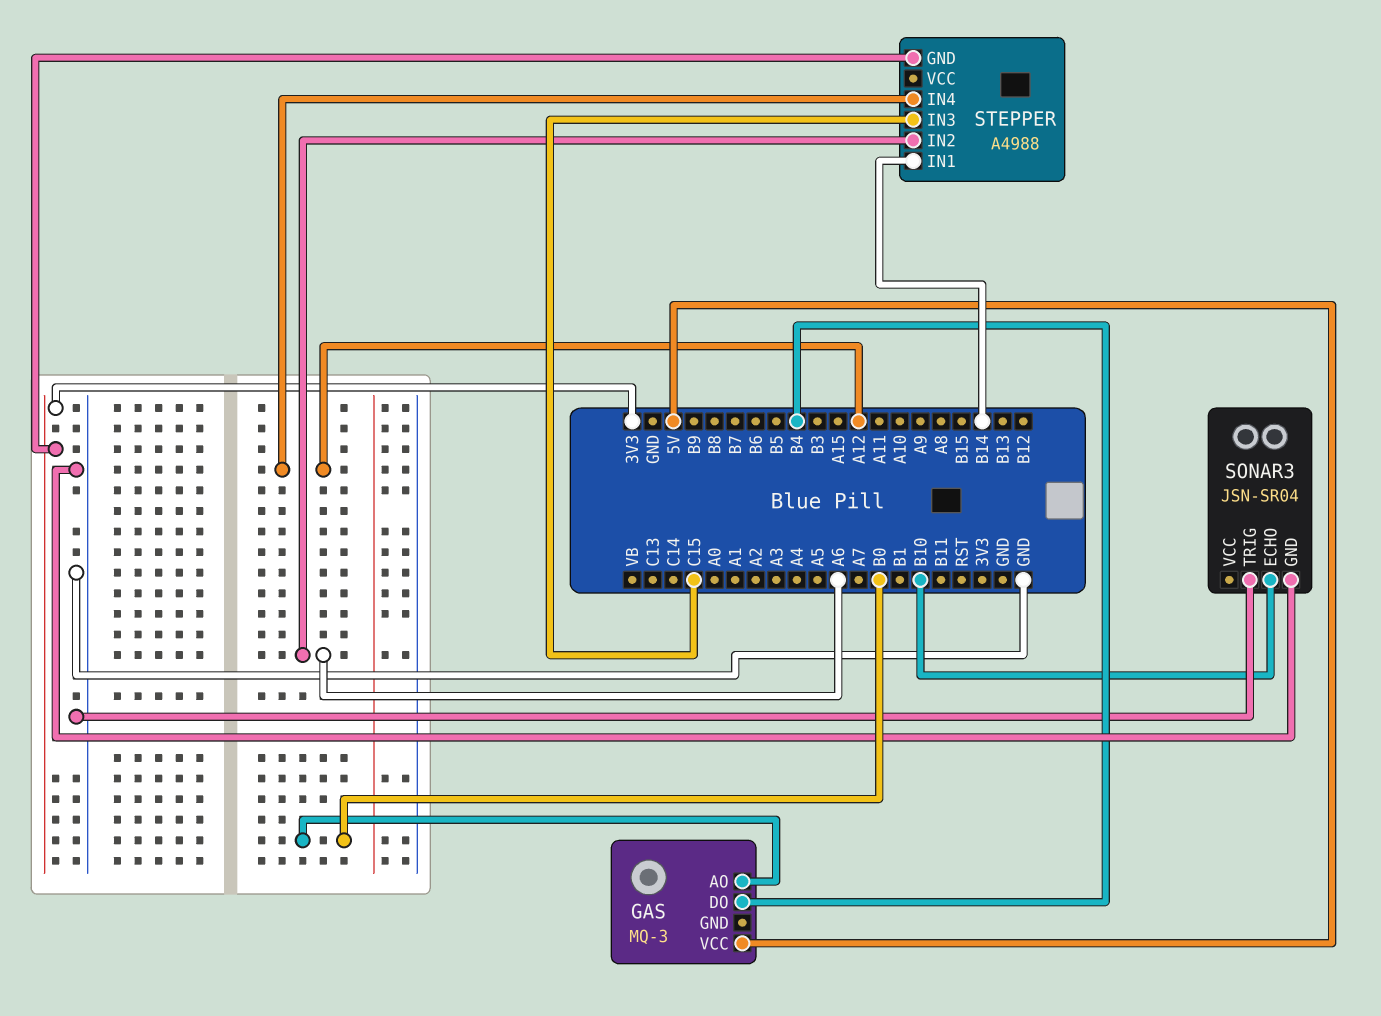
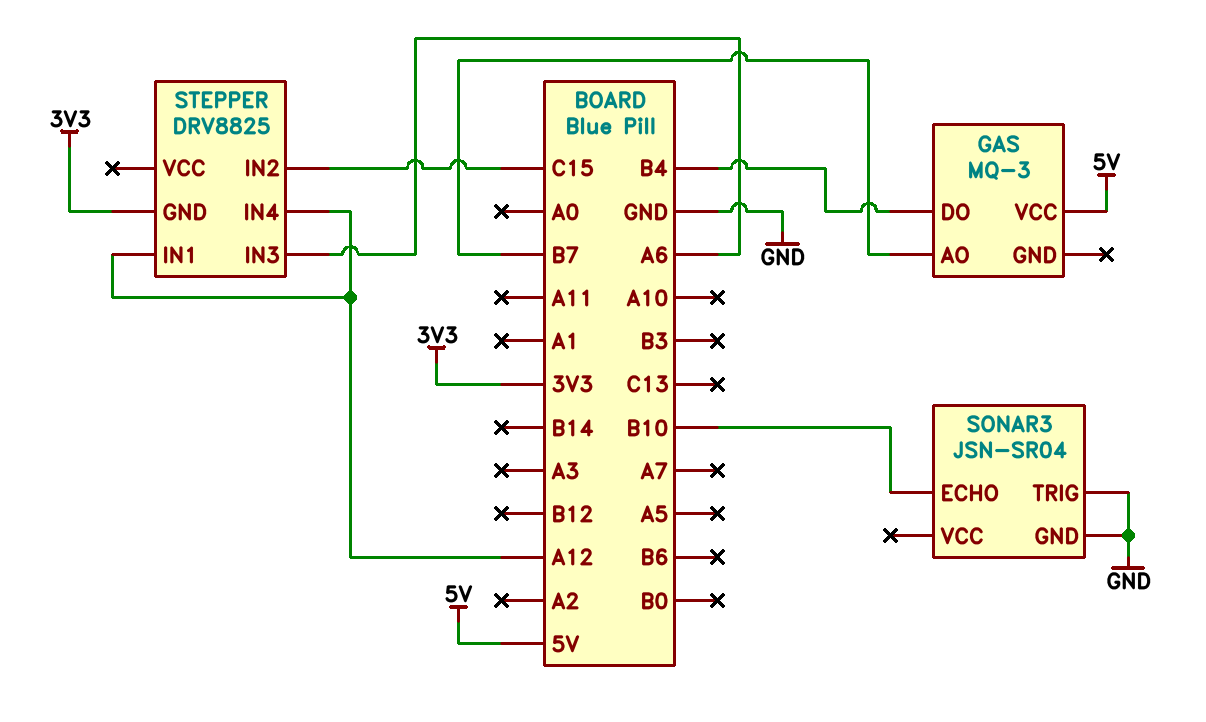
GAS pin AO: B0 -> B7
STEPPER: A4988 -> DRV8825
STEPPER pin IN1: B14 -> A12
STEPPER pin IN2: A6 -> C15
STEPPER pin IN3: C15 -> A6

